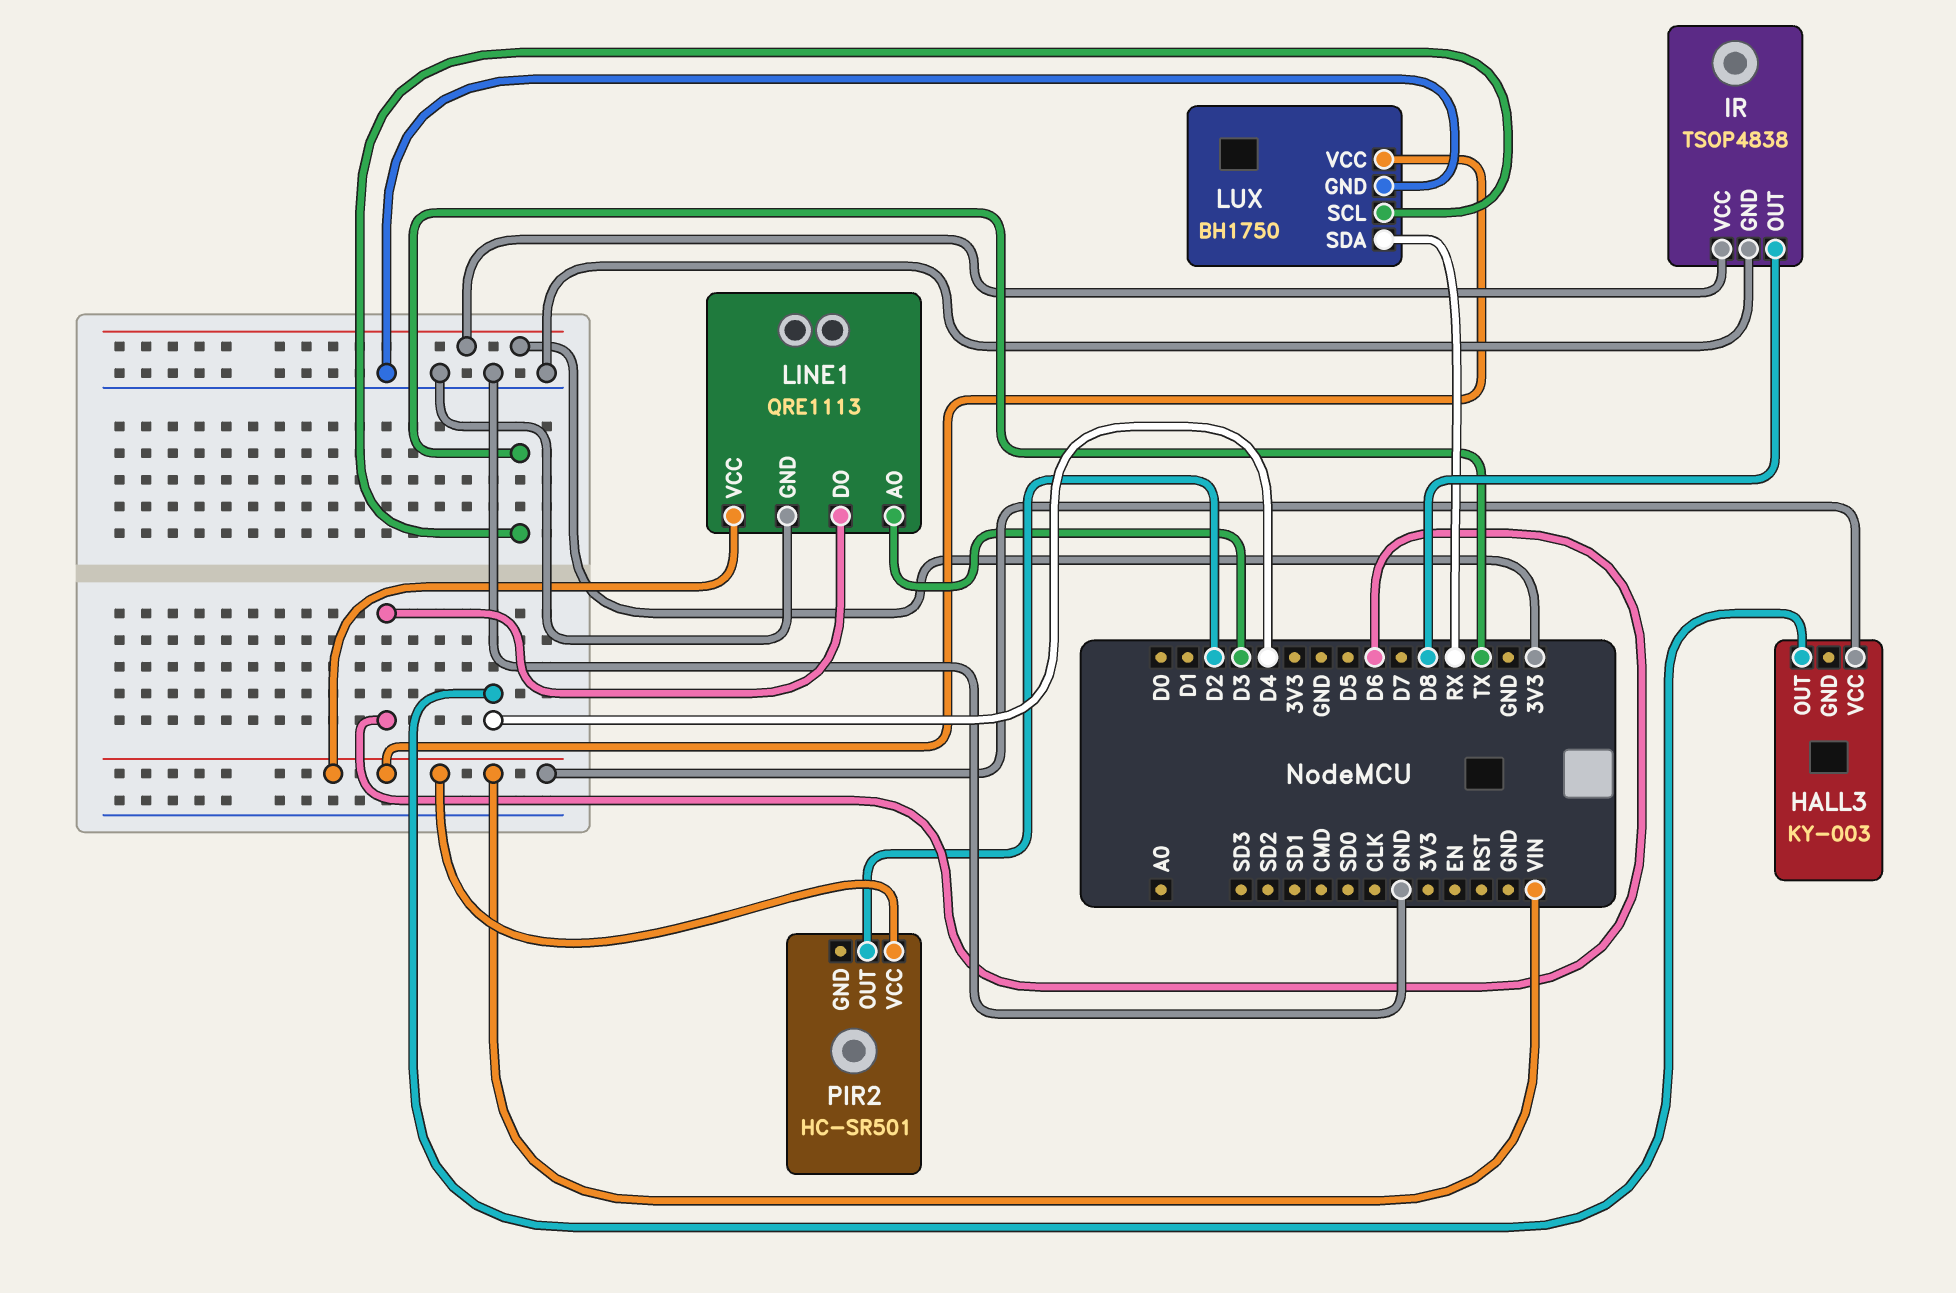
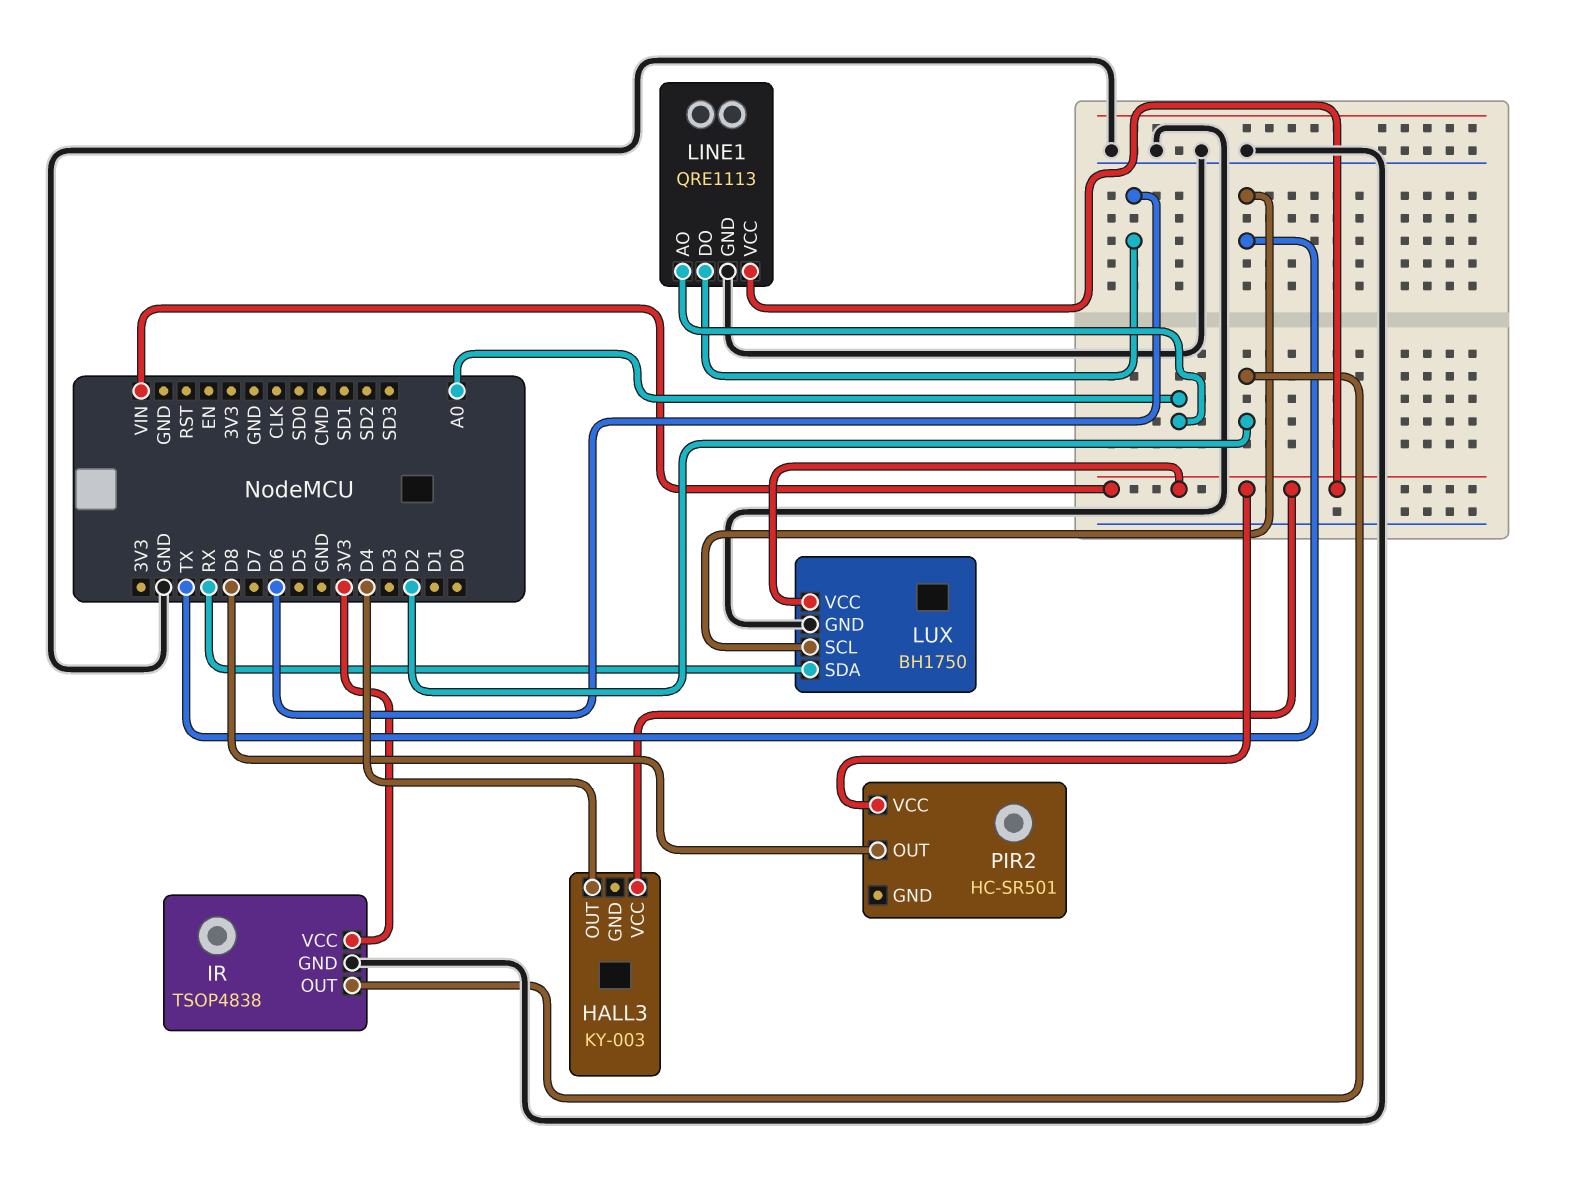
IR pin OUT: D8 -> D2
LINE1 pin AO: D3 -> A0
PIR2 pin OUT: D2 -> D8

